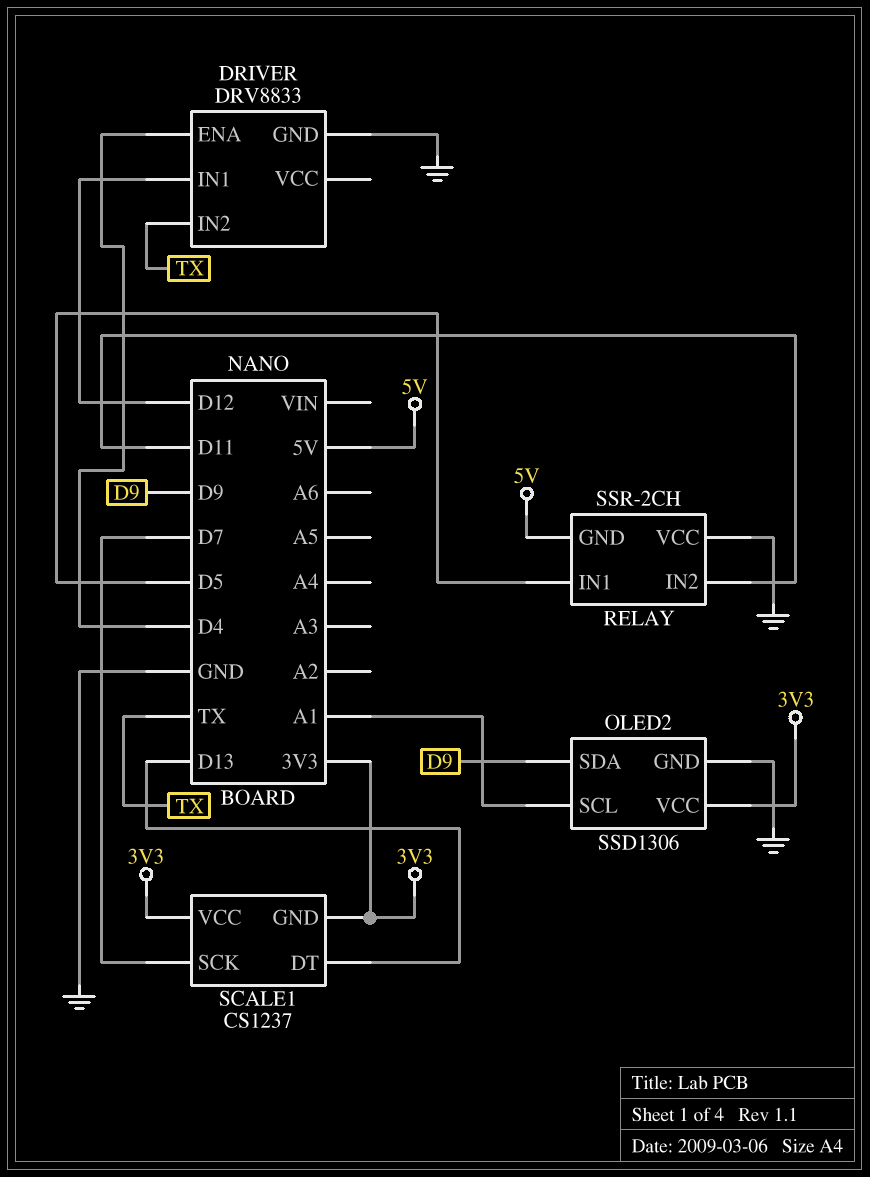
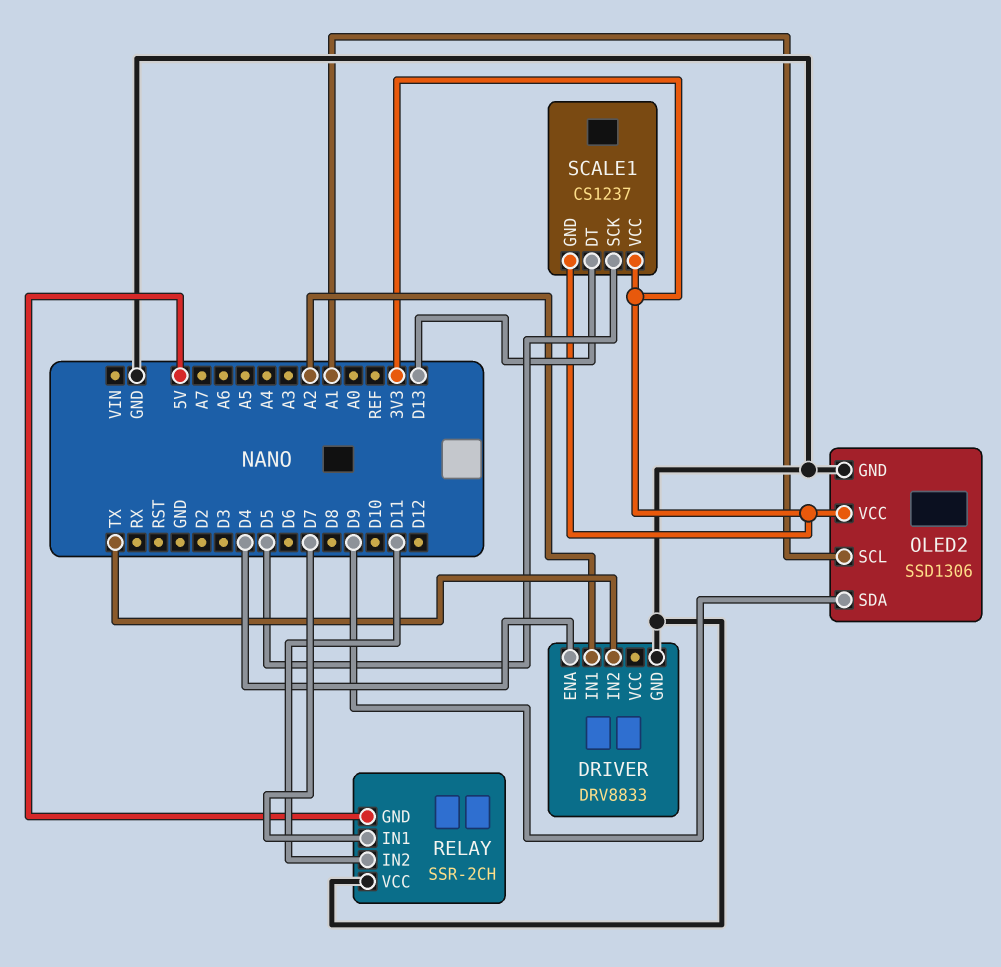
DRIVER pin IN1: D12 -> A2
RELAY pin IN1: D5 -> D7
SCALE1 pin SCK: D7 -> D5

